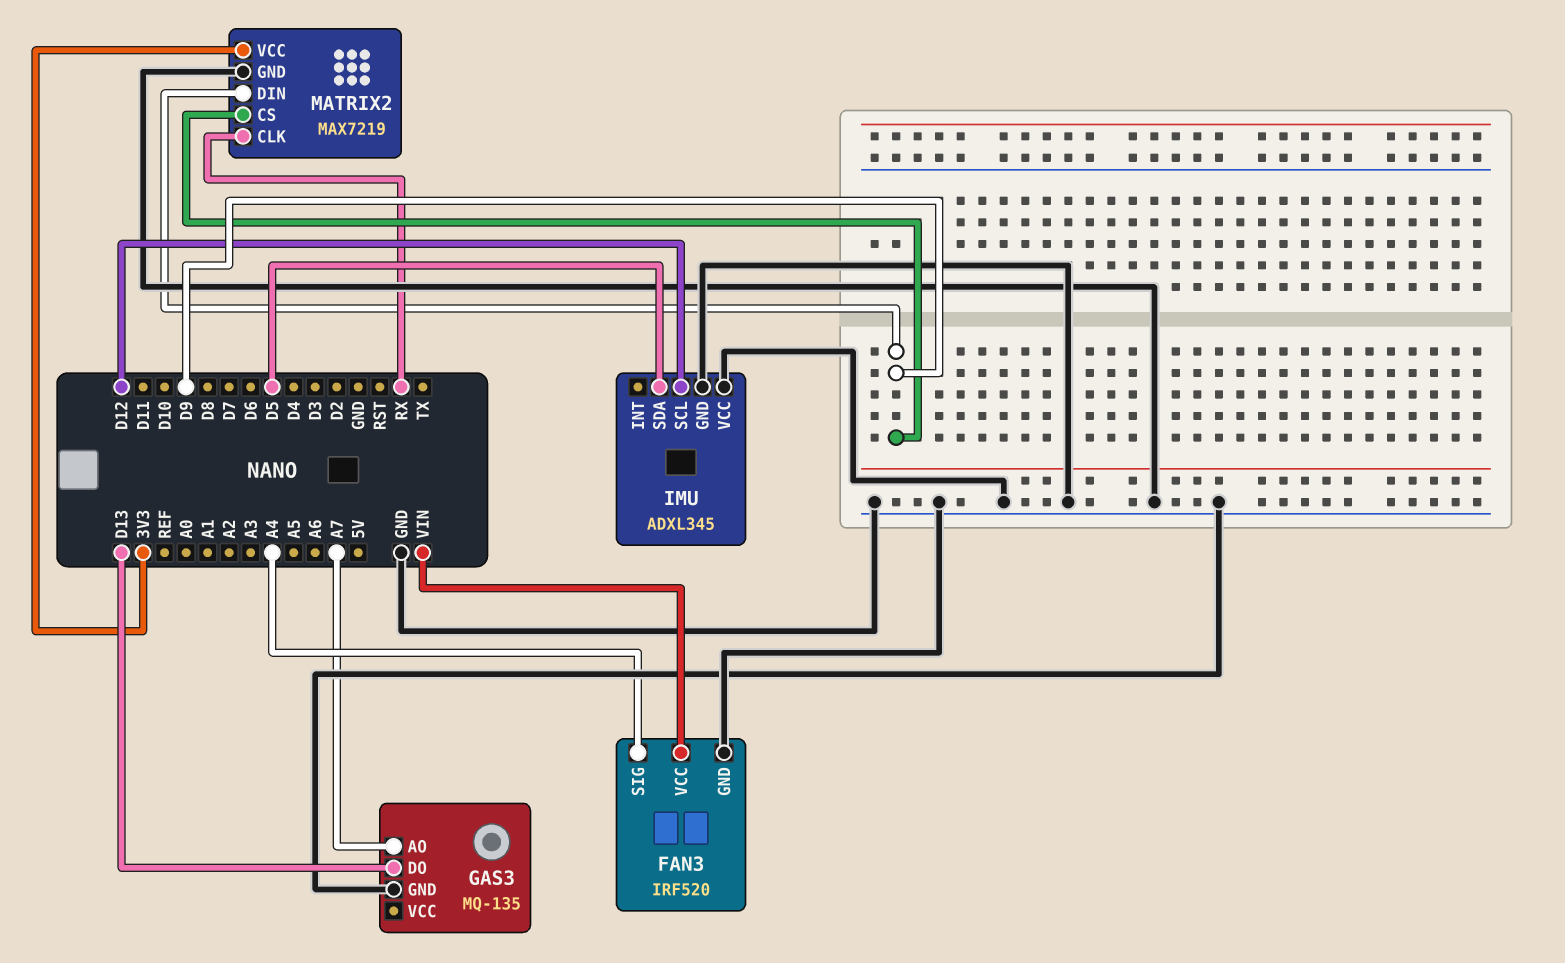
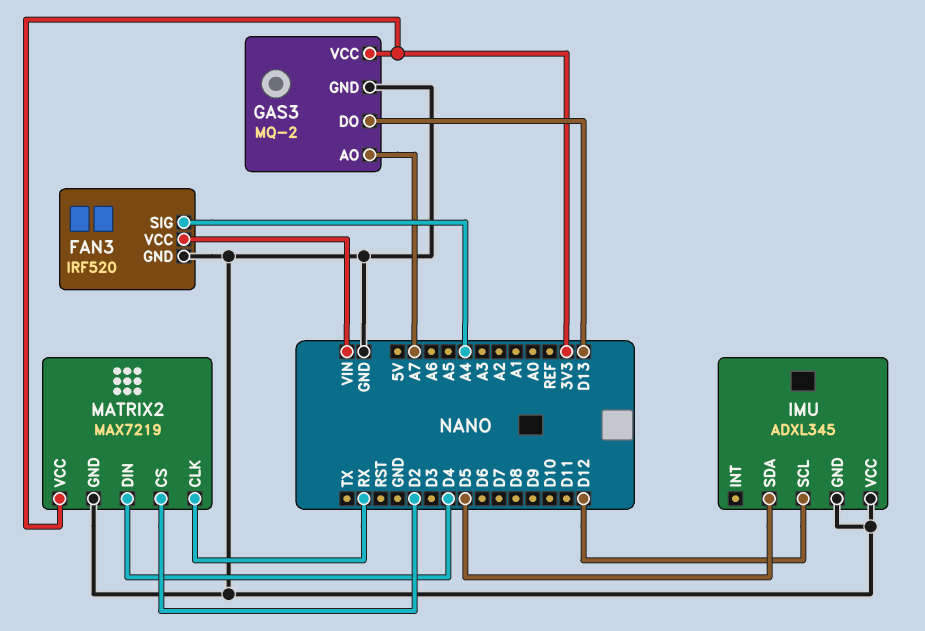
GAS3: MQ-135 -> MQ-2
GAS3 pin VCC: none -> 3V3
MATRIX2 pin CS: D9 -> D2
MATRIX2 pin DIN: D9 -> D4

